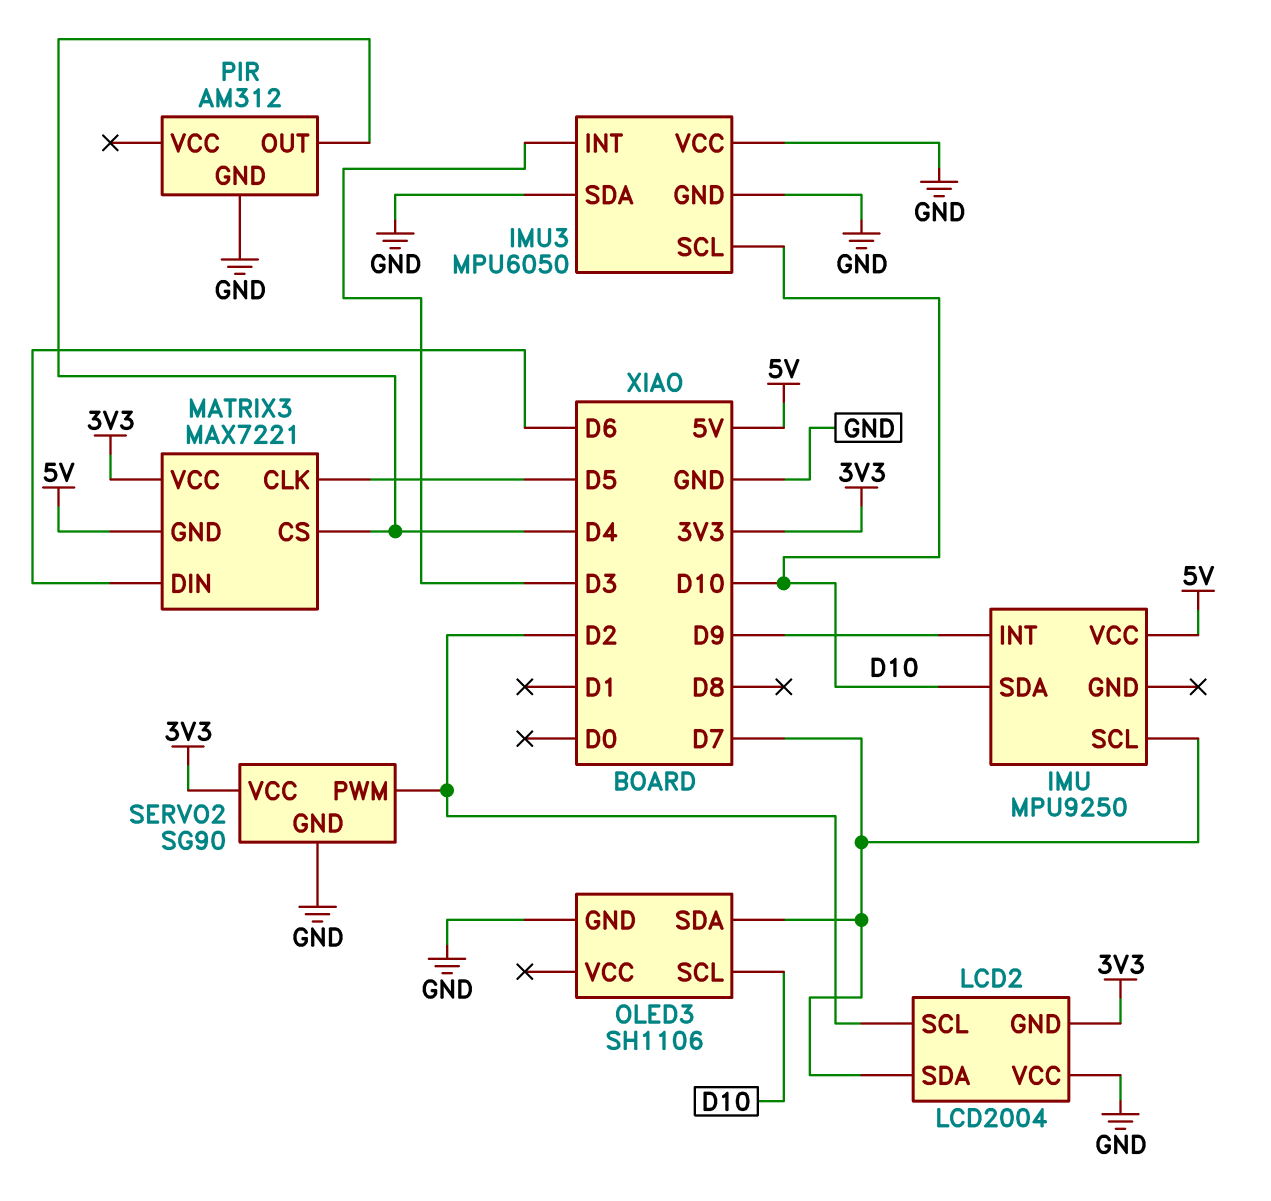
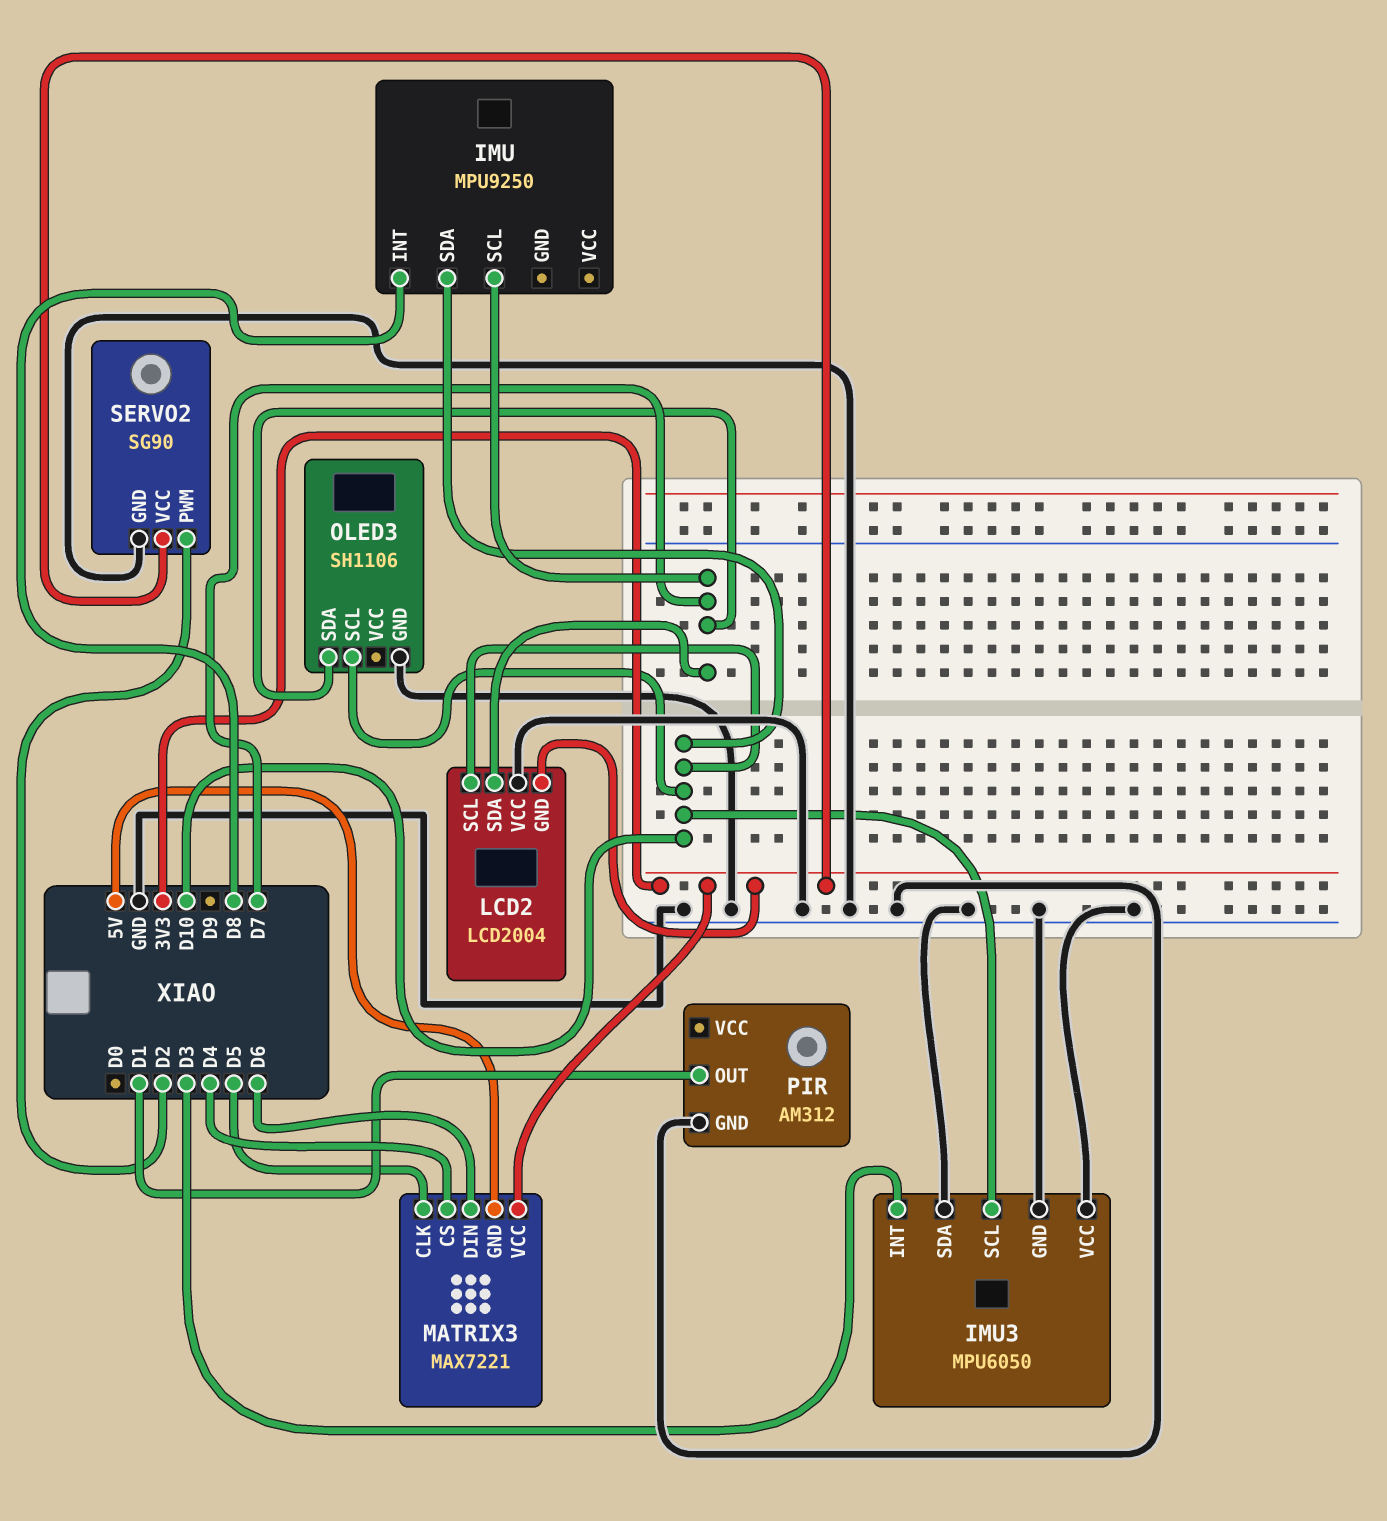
IMU pin INT: D9 -> D8
IMU pin VCC: 5V -> none
LCD2 pin SCL: D2 -> D10
PIR pin OUT: D4 -> D1

